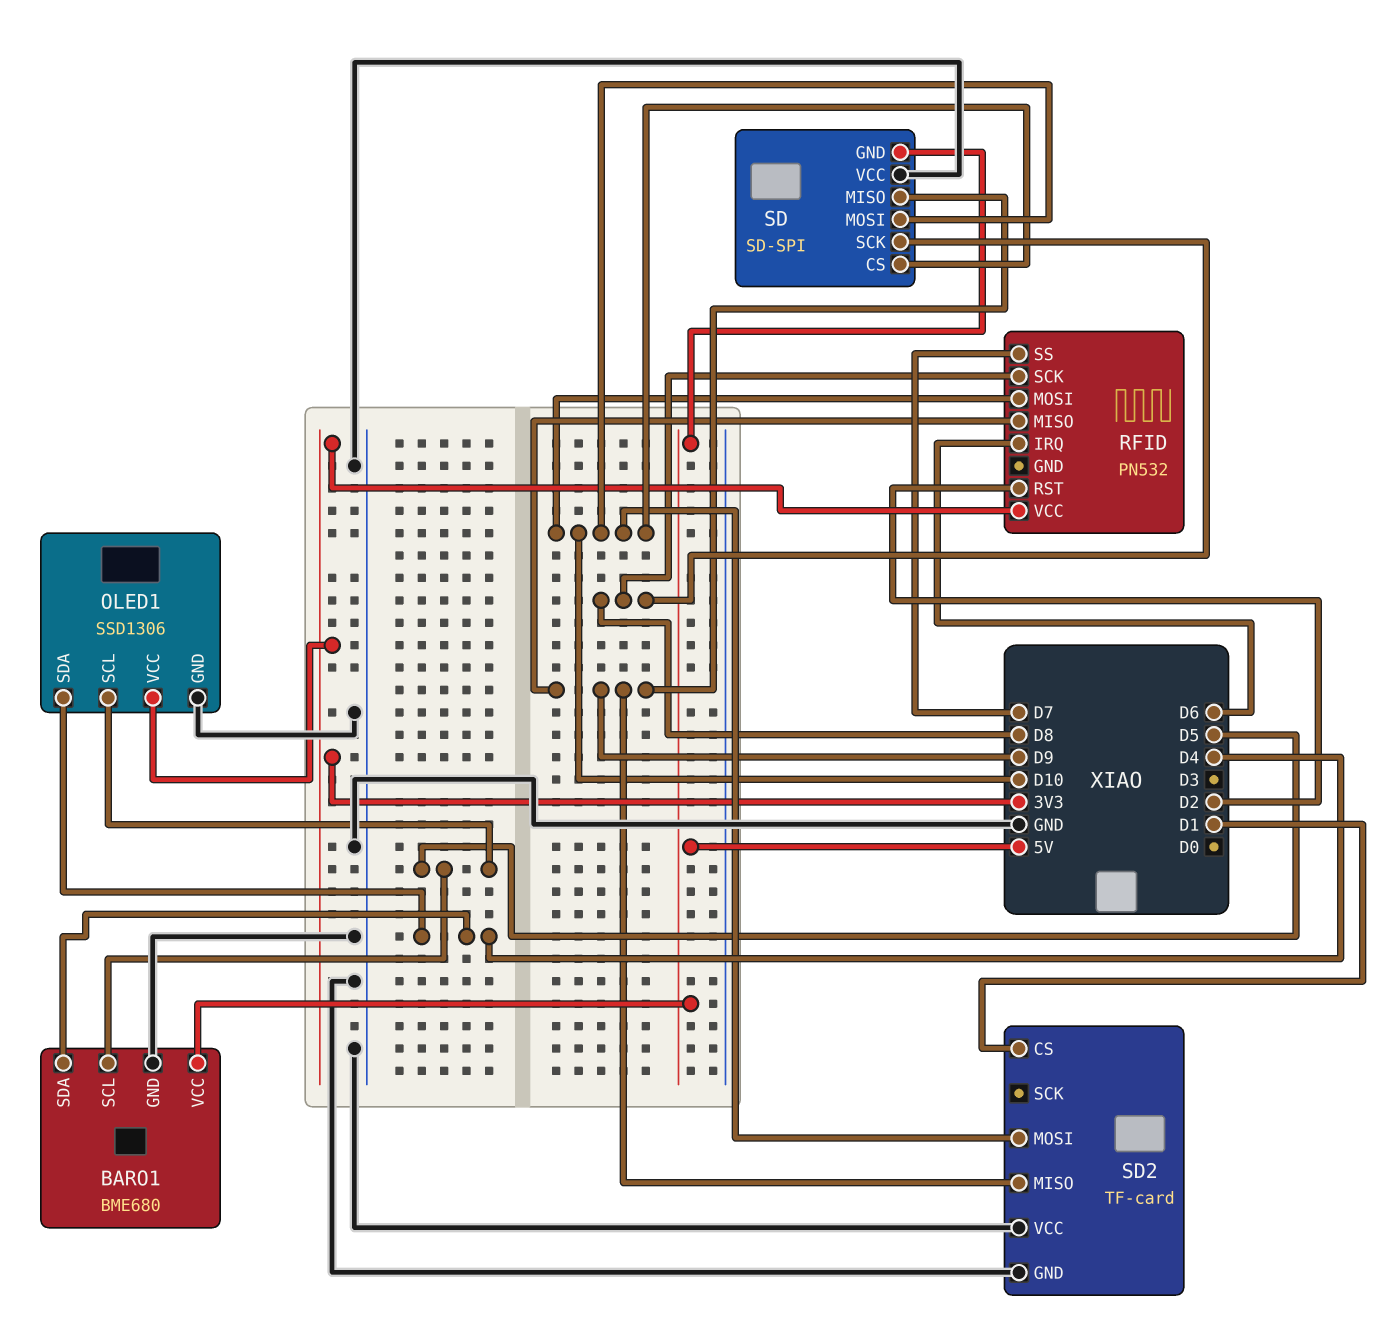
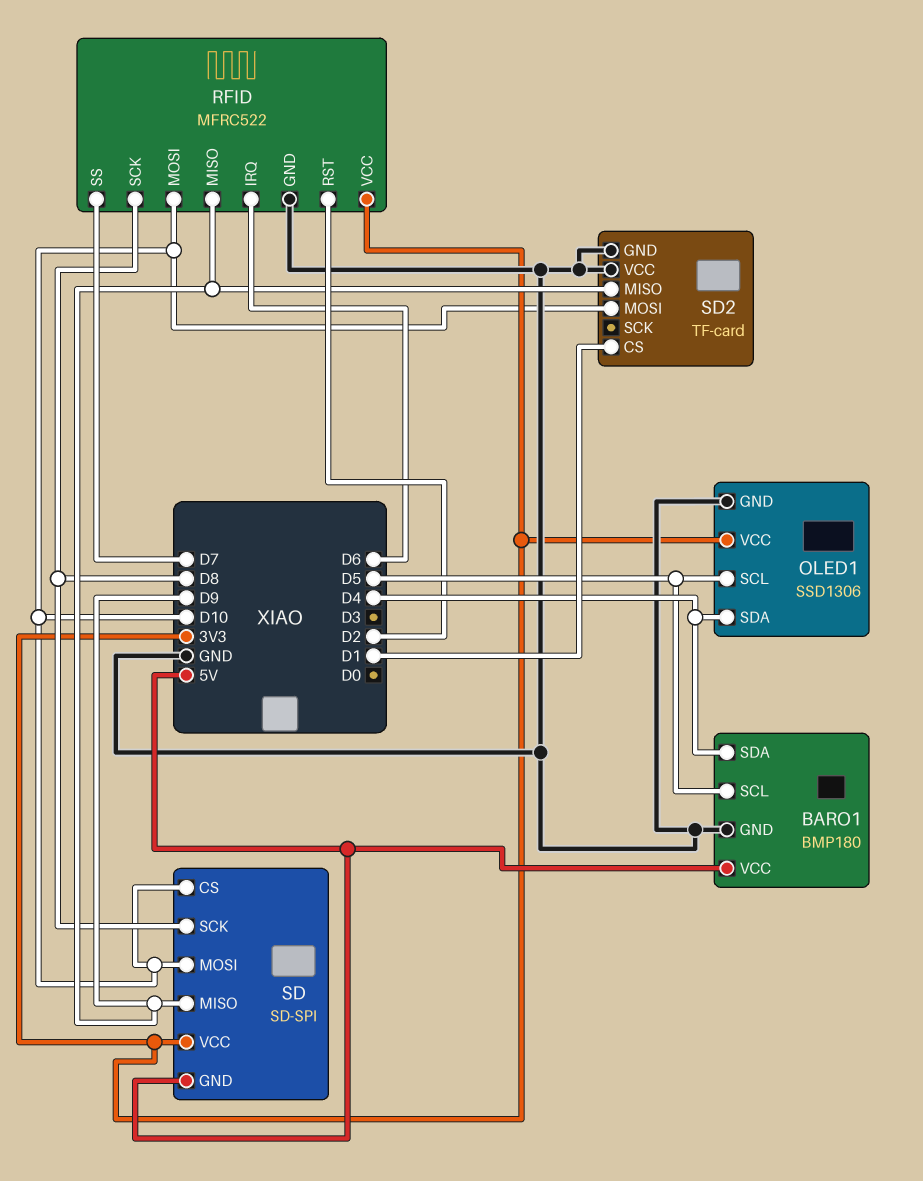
BARO1: BME680 -> BMP180
RFID: PN532 -> MFRC522
RFID pin GND: none -> GND
SD pin VCC: GND -> 3V3

